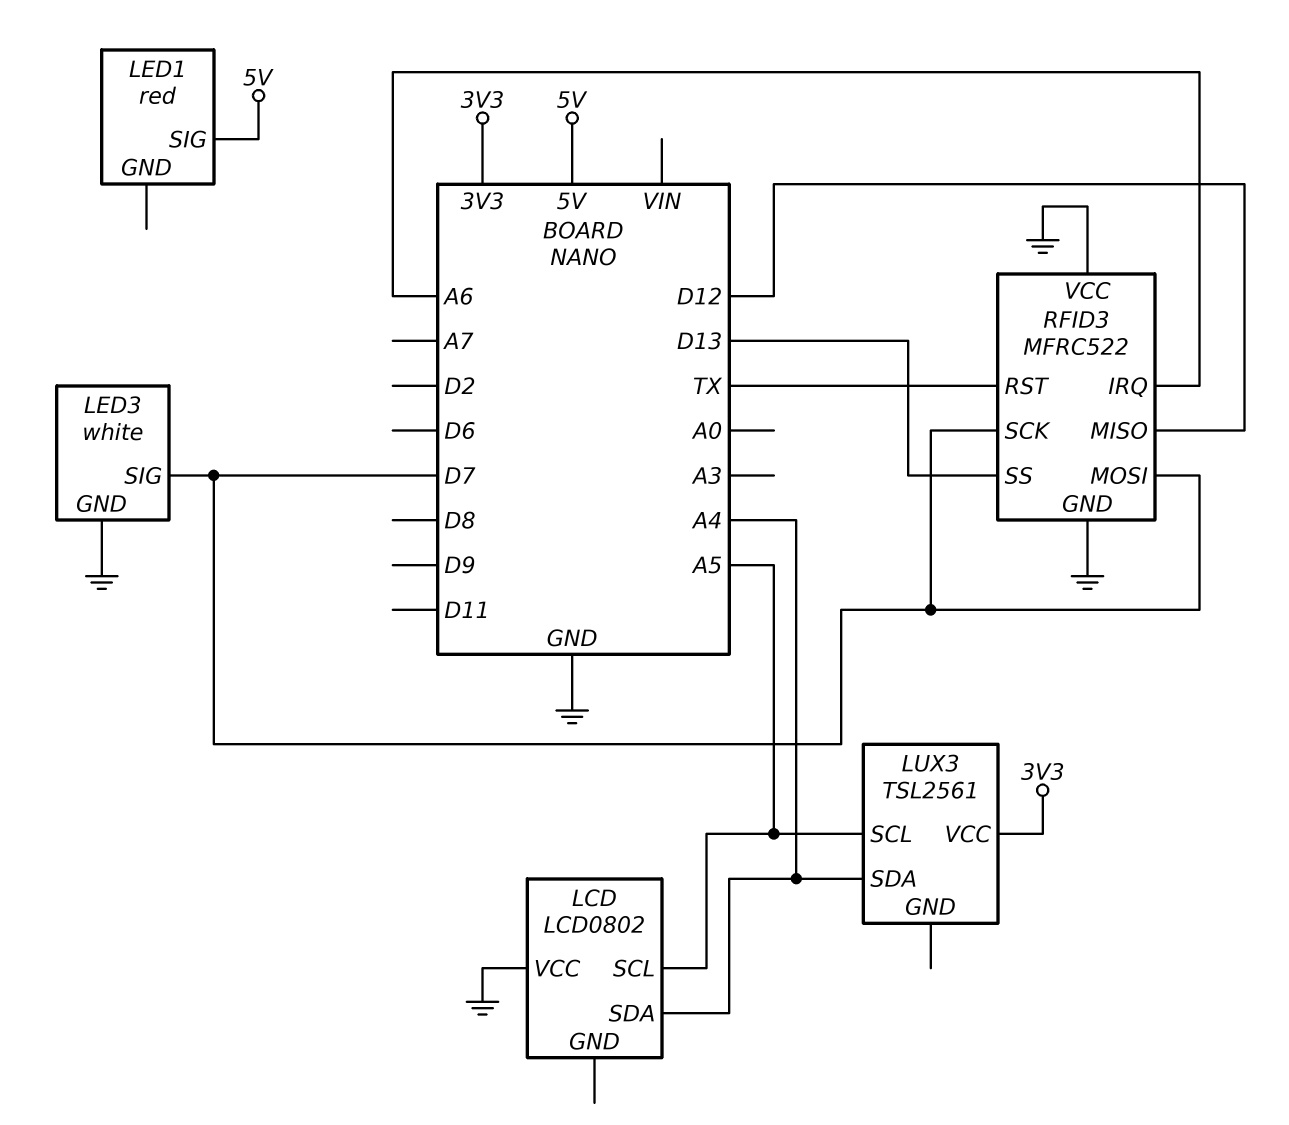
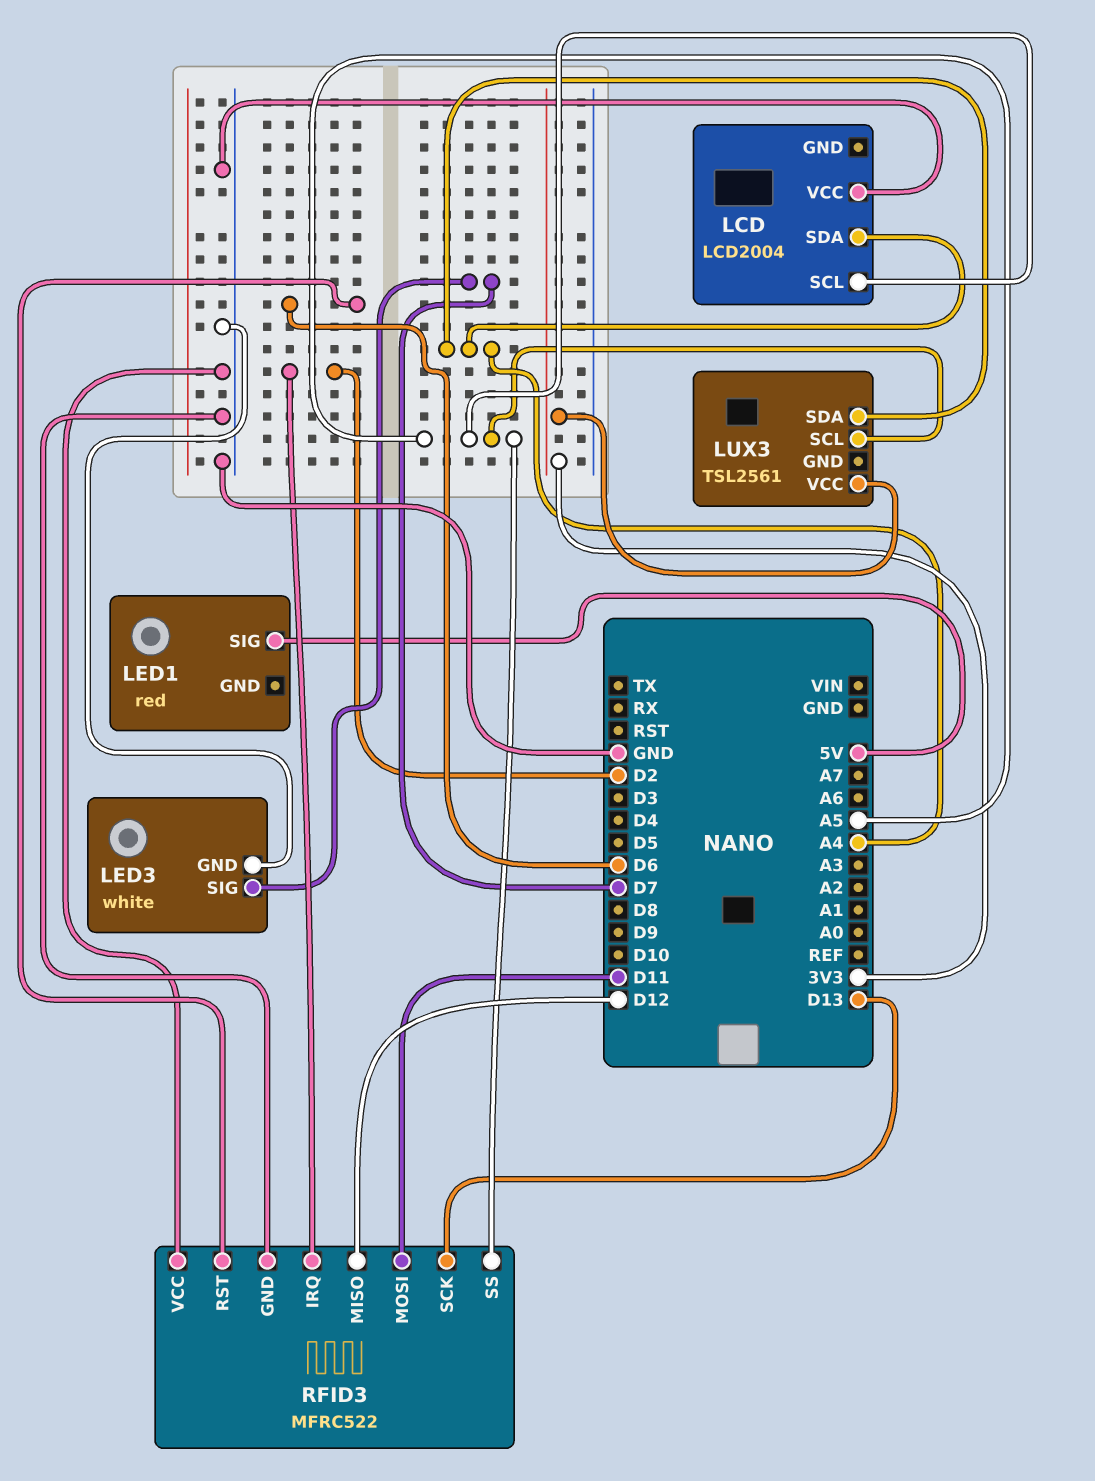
LCD: LCD0802 -> LCD2004
RFID3 pin IRQ: A6 -> D2
RFID3 pin MOSI: D7 -> D11
RFID3 pin RST: TX -> D6
RFID3 pin SCK: D7 -> D13
RFID3 pin SS: D13 -> A5

